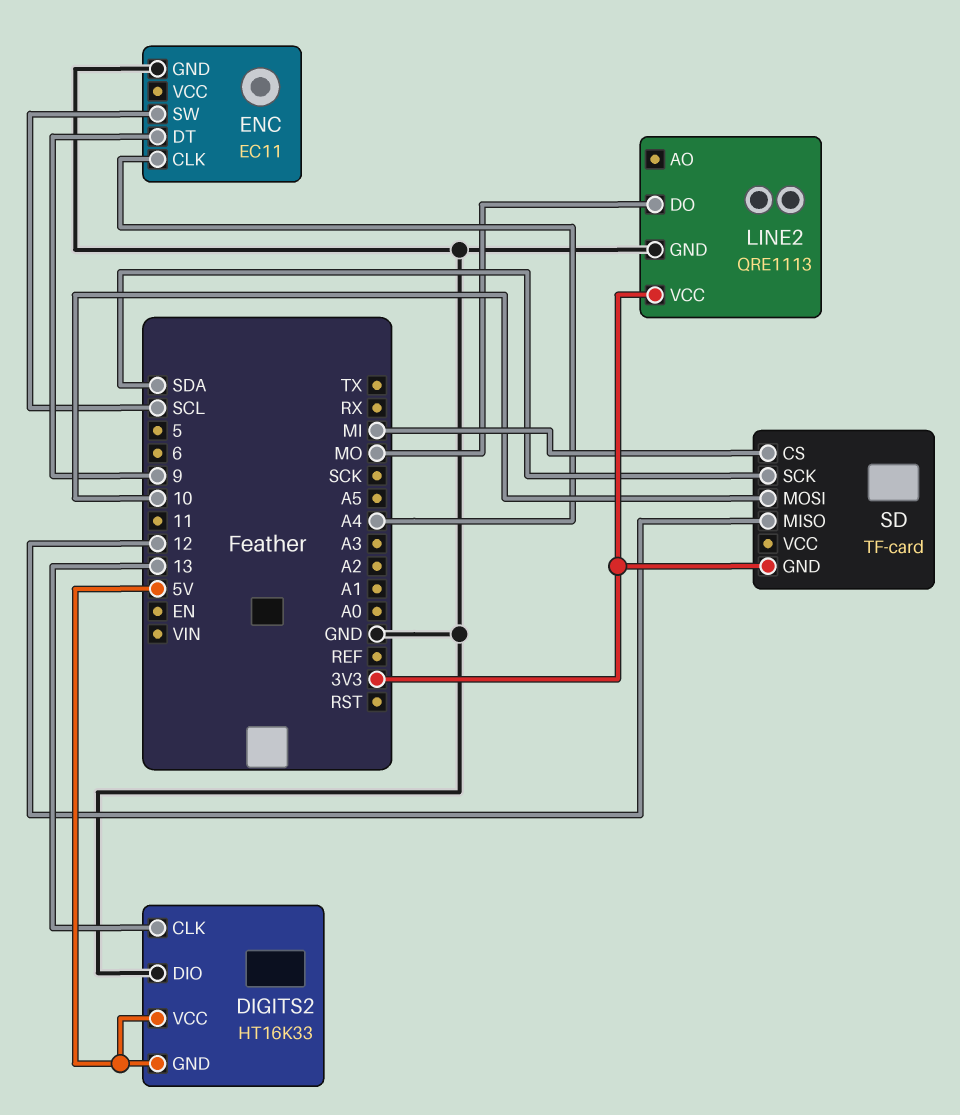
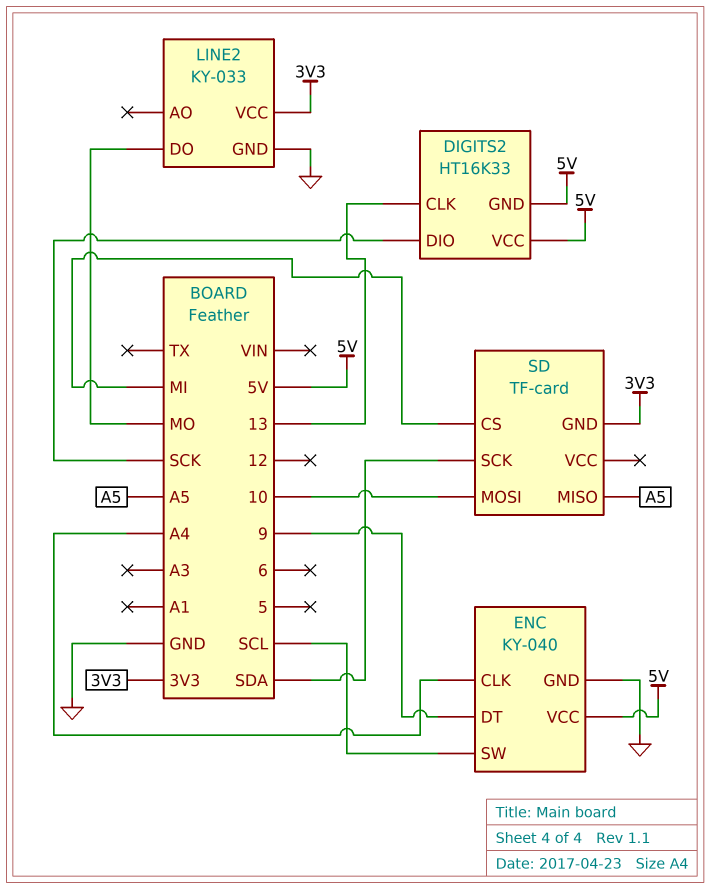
DIGITS2 pin DIO: GND -> SCK
ENC: EC11 -> KY-040
ENC pin VCC: none -> 5V
LINE2: QRE1113 -> KY-033
SD pin MISO: 12 -> A5

